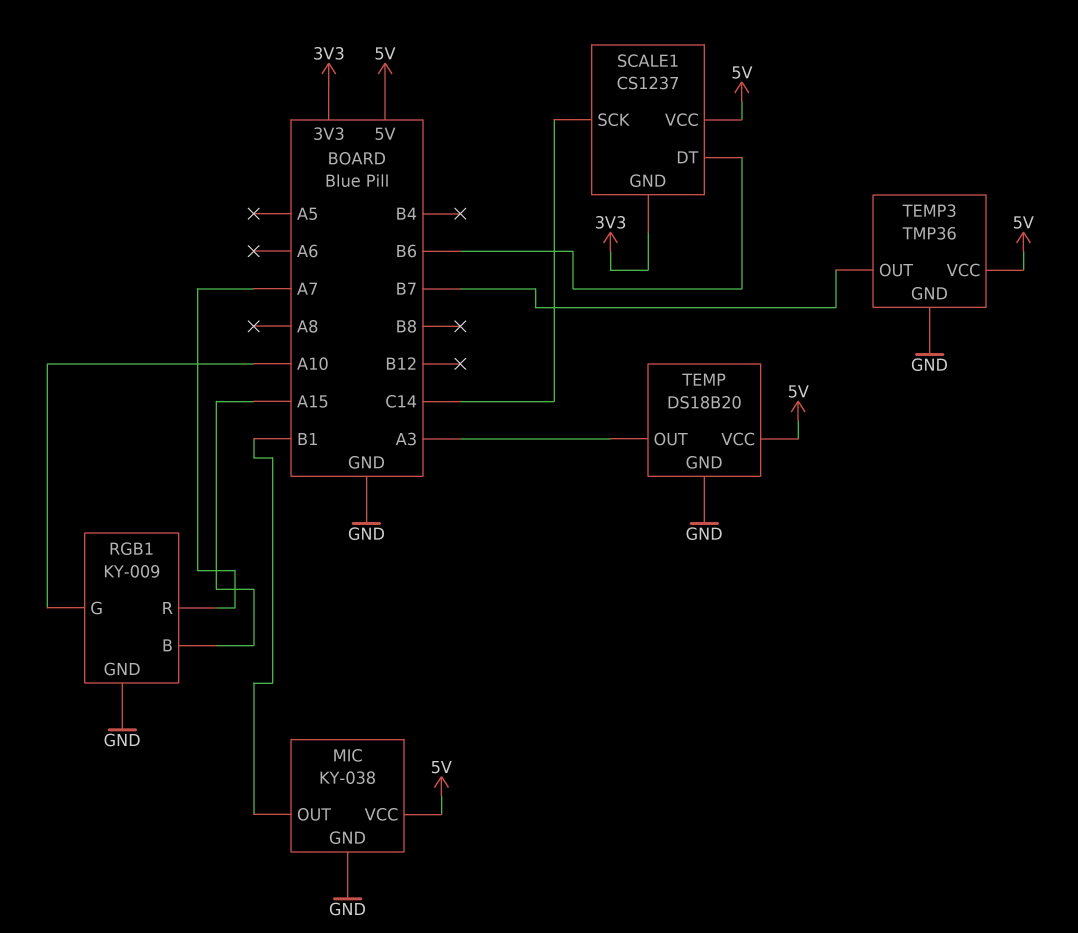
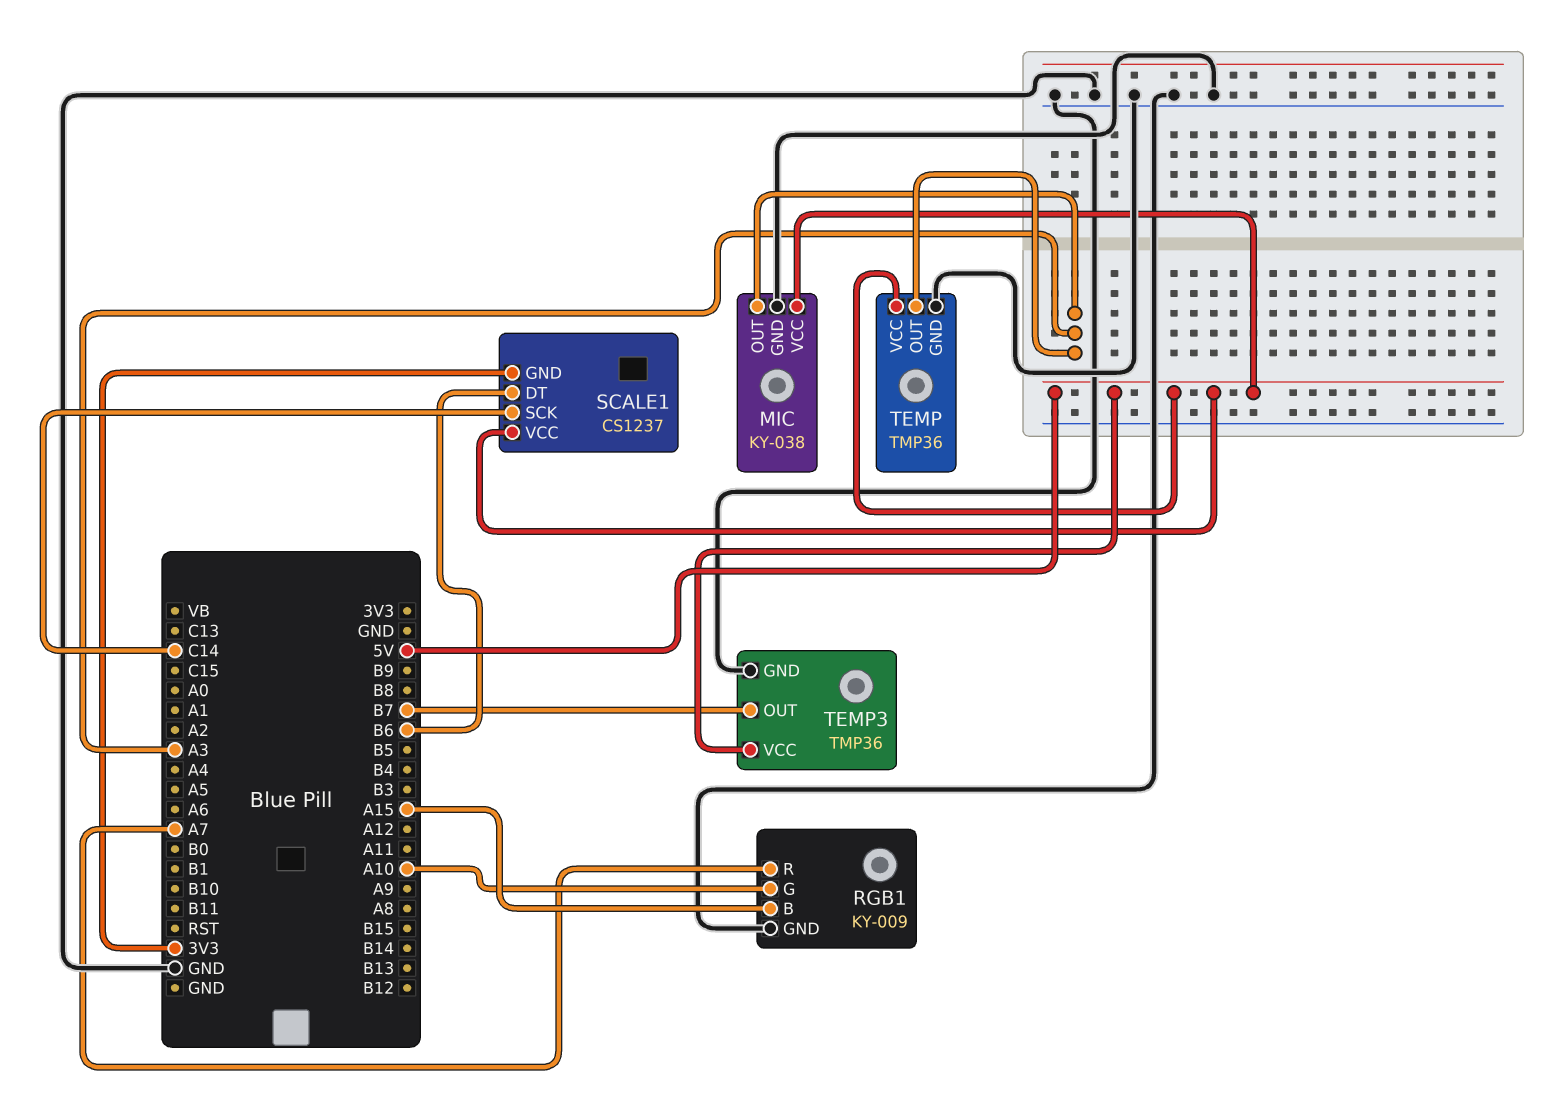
MIC pin OUT: B1 -> A3
TEMP: DS18B20 -> TMP36

